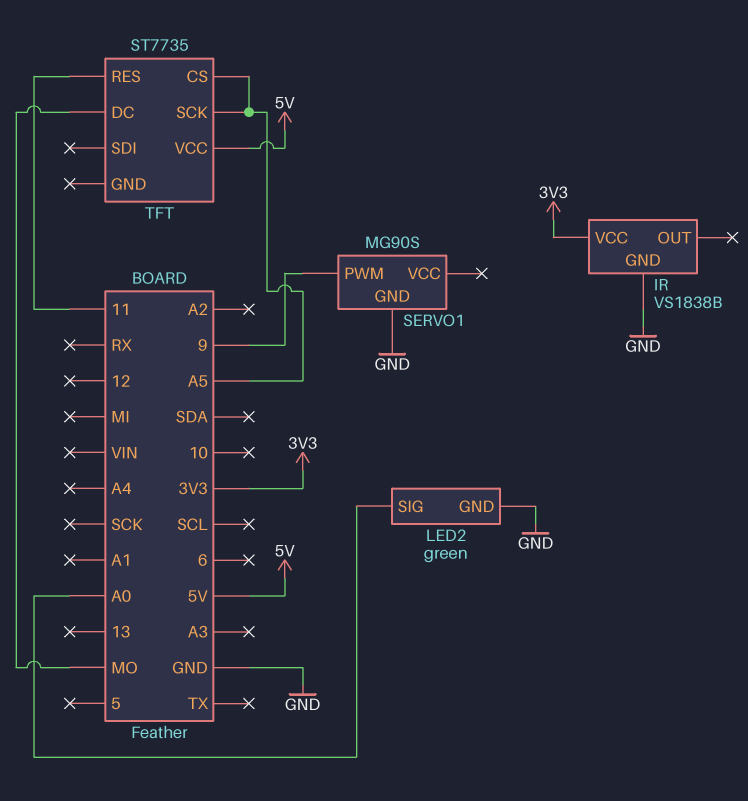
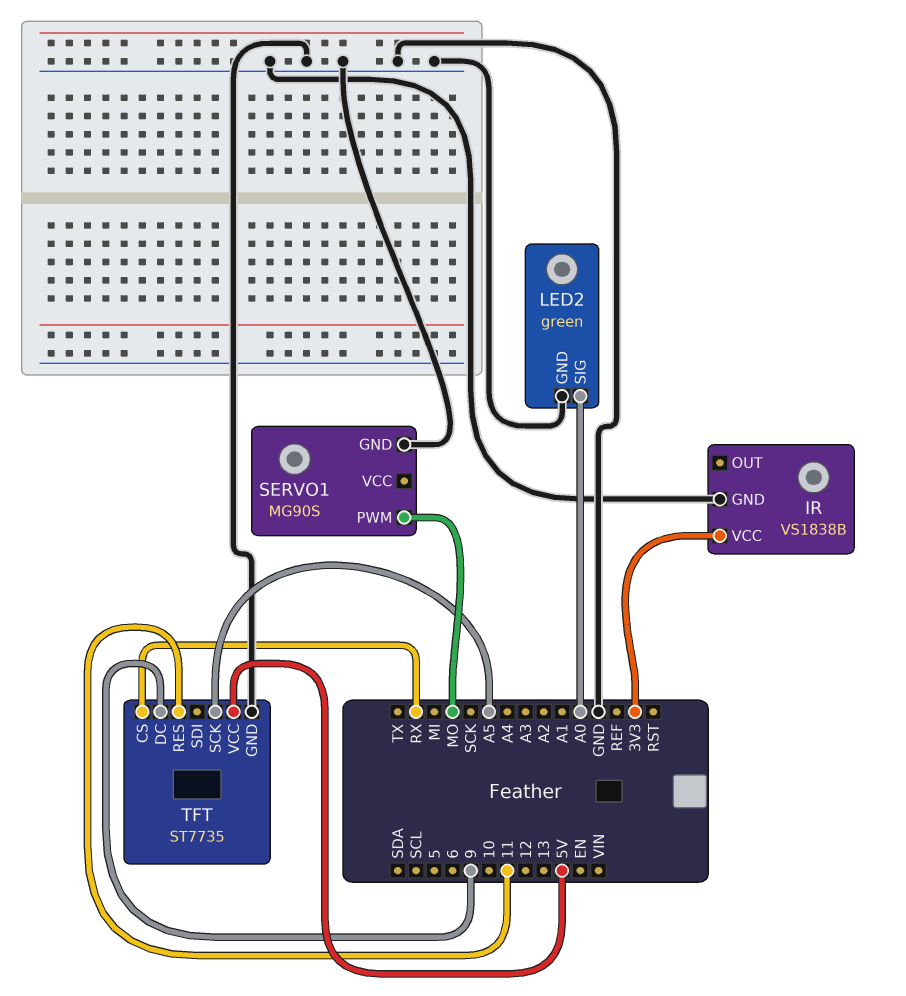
SERVO1 pin PWM: 9 -> MO
TFT pin CS: A5 -> RX
TFT pin DC: MO -> 9
TFT pin GND: none -> GND

